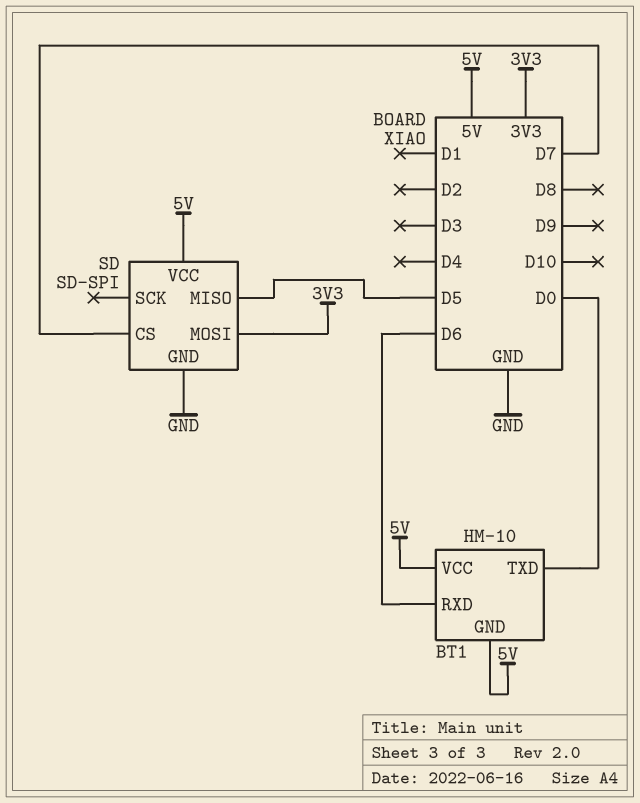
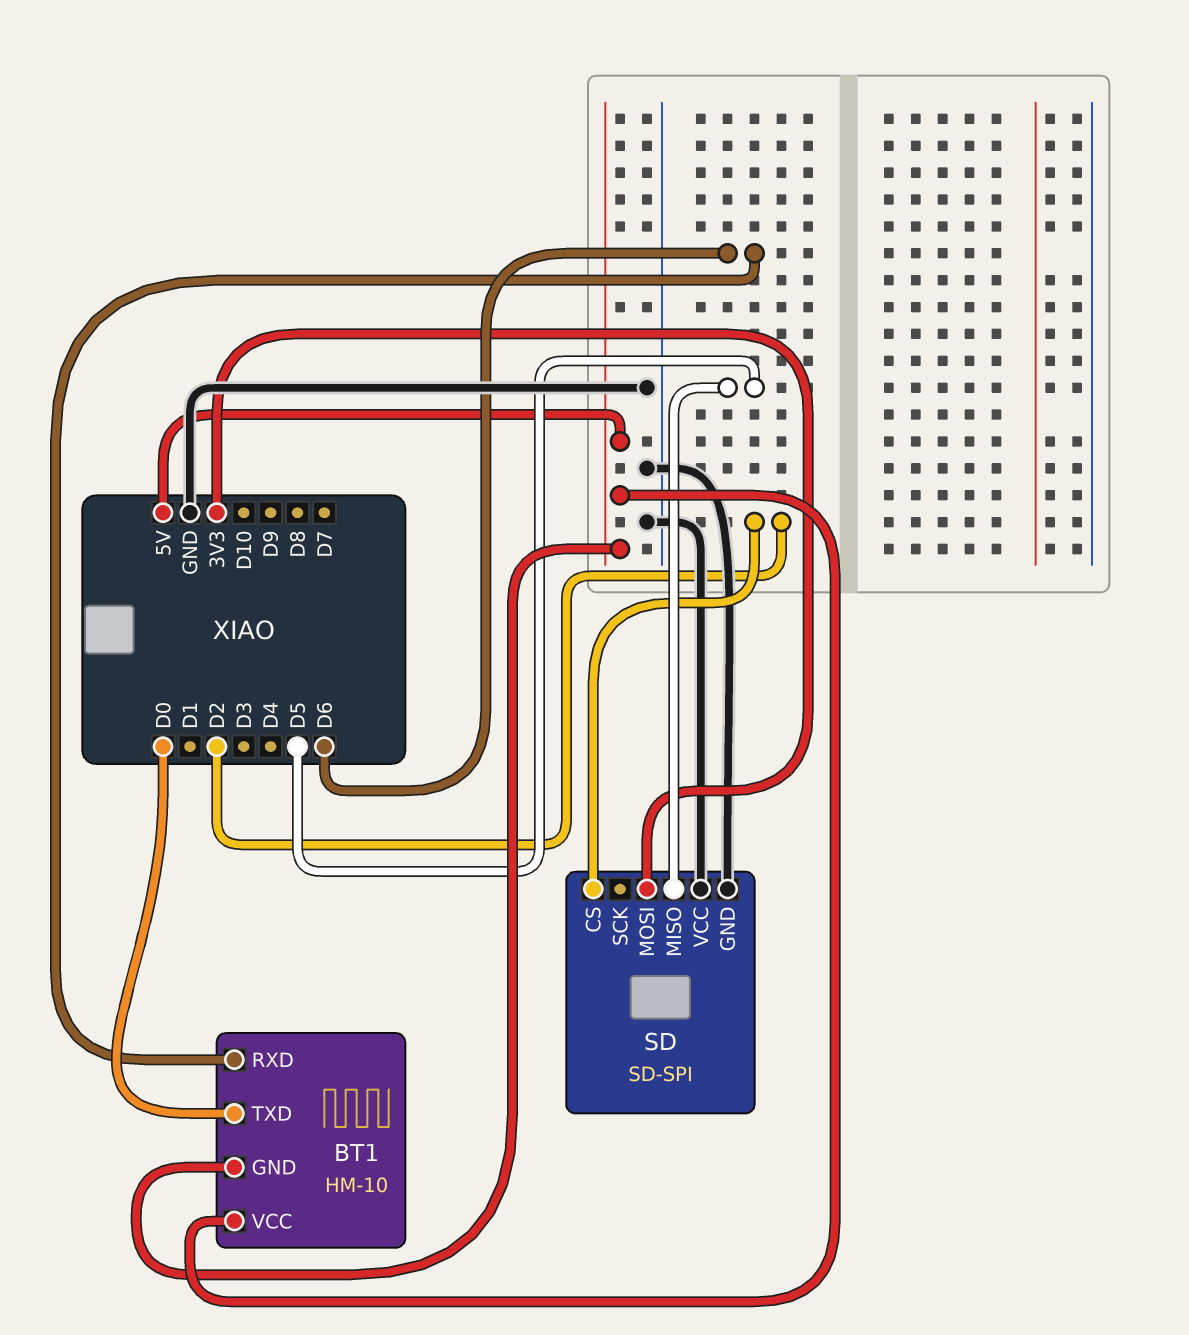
SD pin CS: D7 -> D2
SD pin VCC: 5V -> GND

